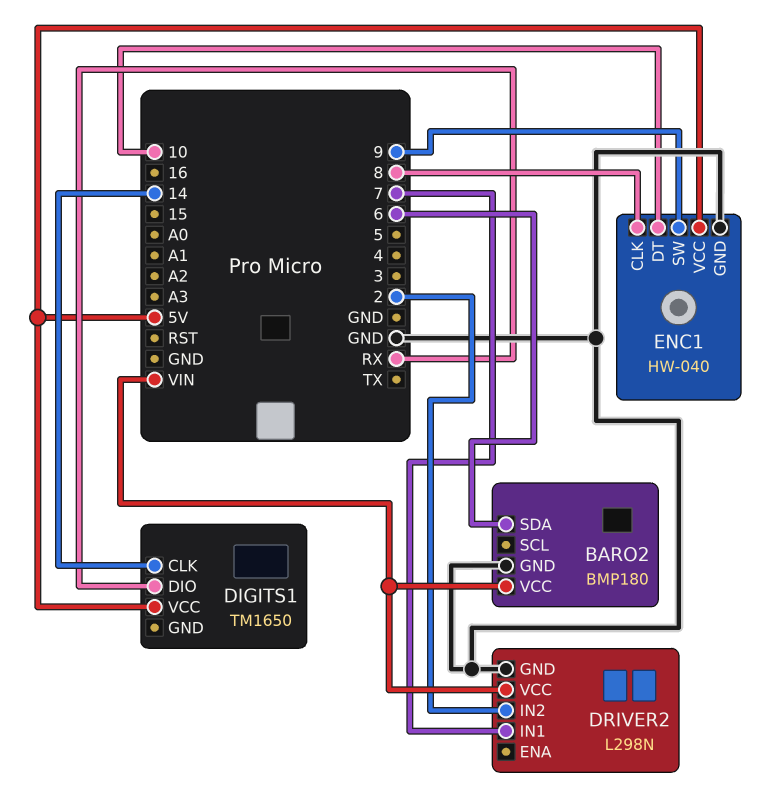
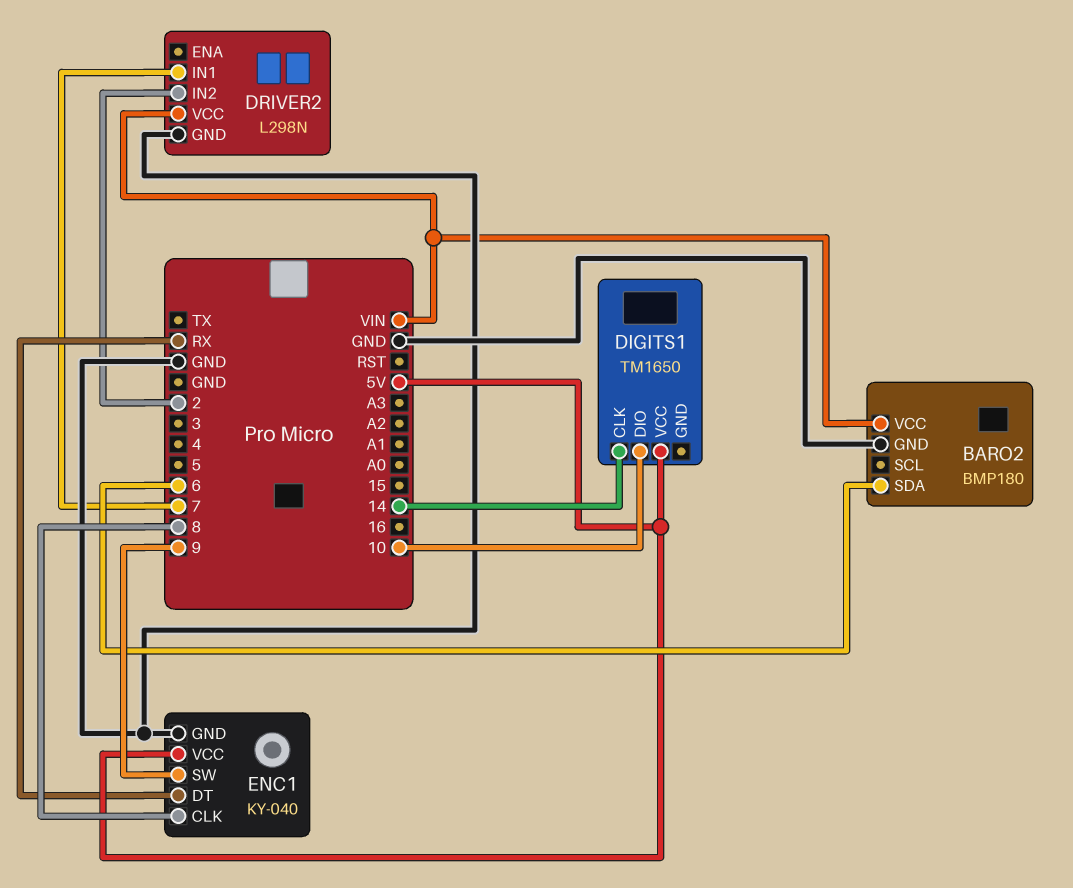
DIGITS1 pin DIO: RX -> 10
ENC1: HW-040 -> KY-040
ENC1 pin DT: 10 -> RX

